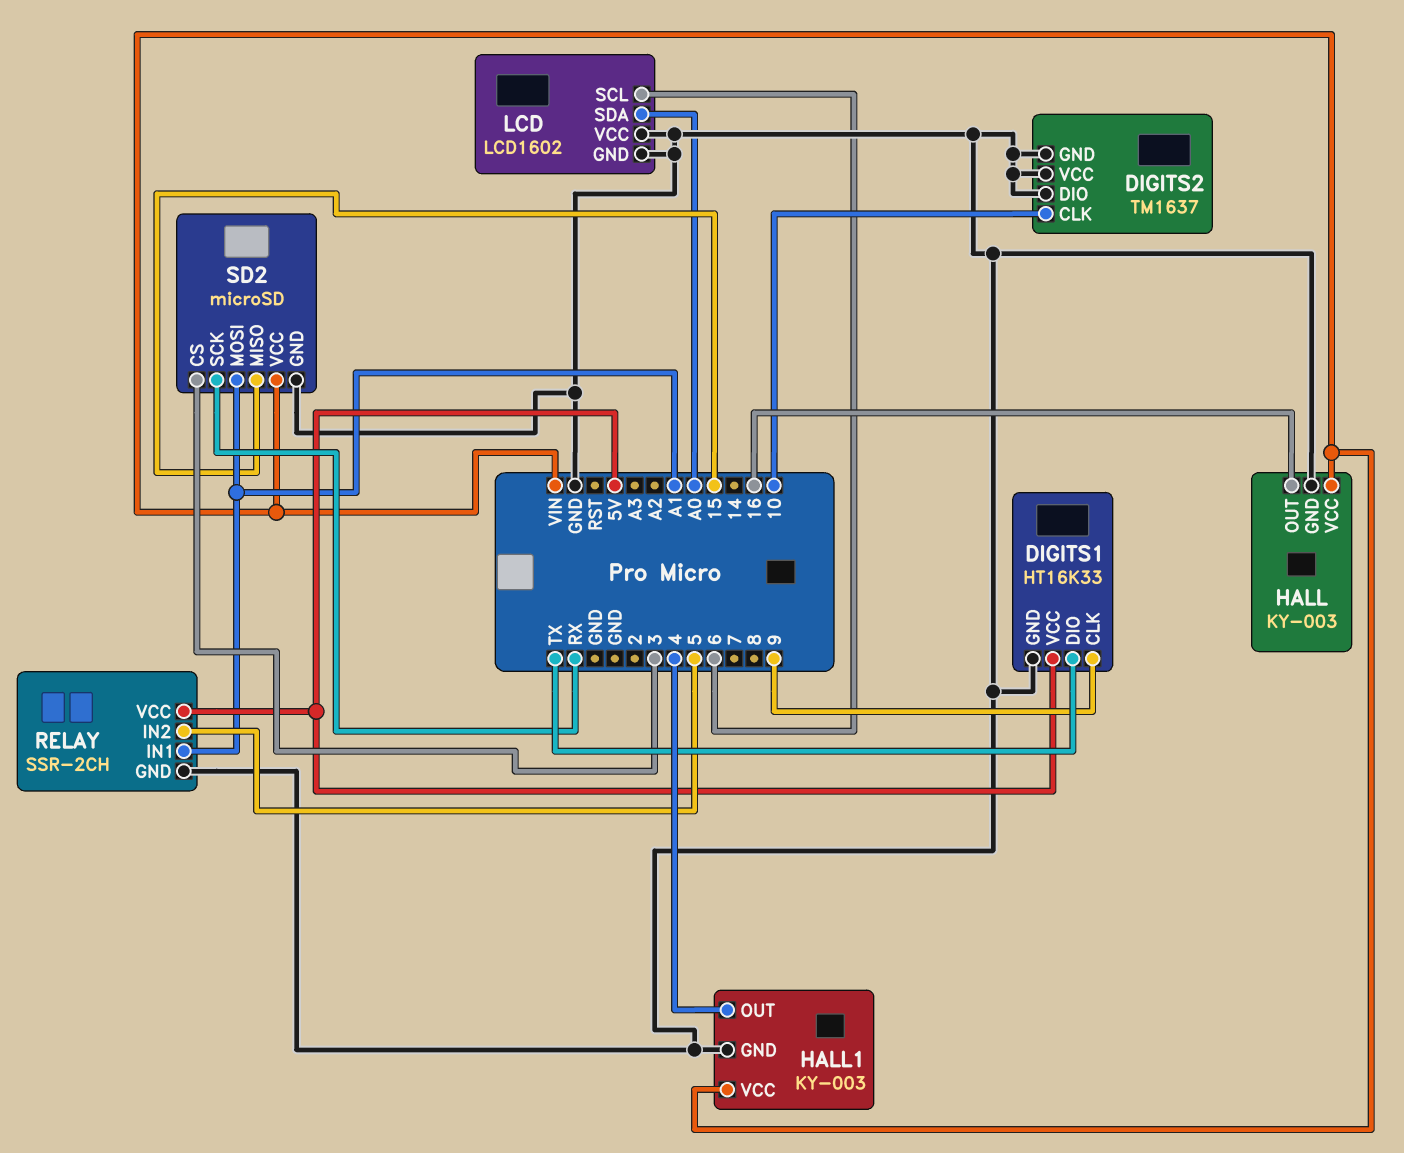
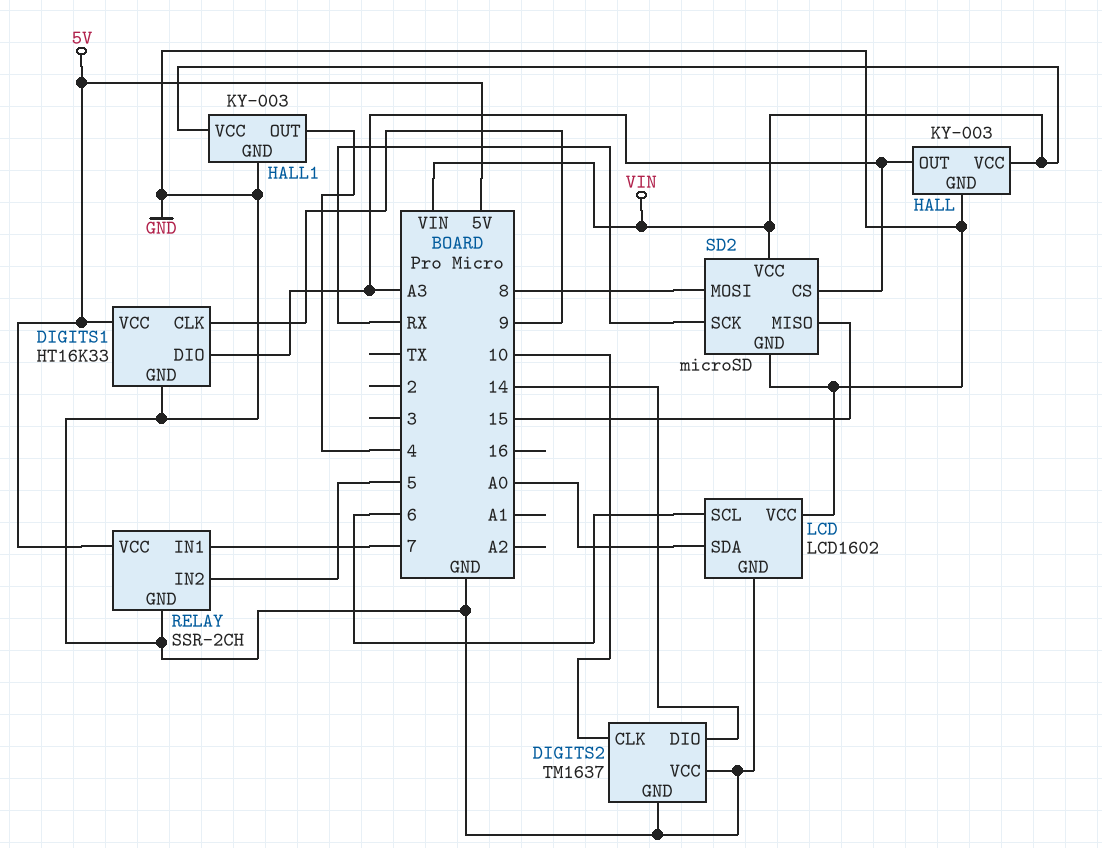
DIGITS1 pin DIO: TX -> A3
DIGITS2 pin DIO: GND -> 14
HALL pin OUT: 16 -> A3
RELAY pin IN1: A1 -> 7
SD2 pin CS: 3 -> A3
SD2 pin MOSI: A1 -> 8

